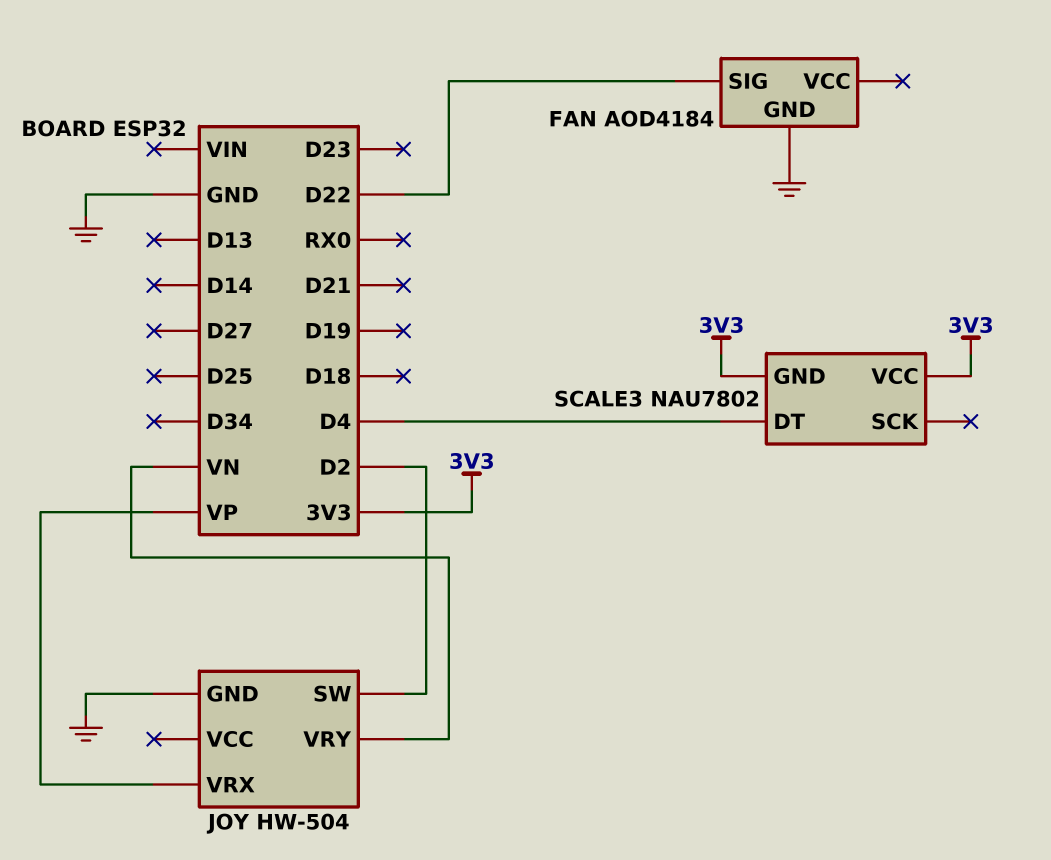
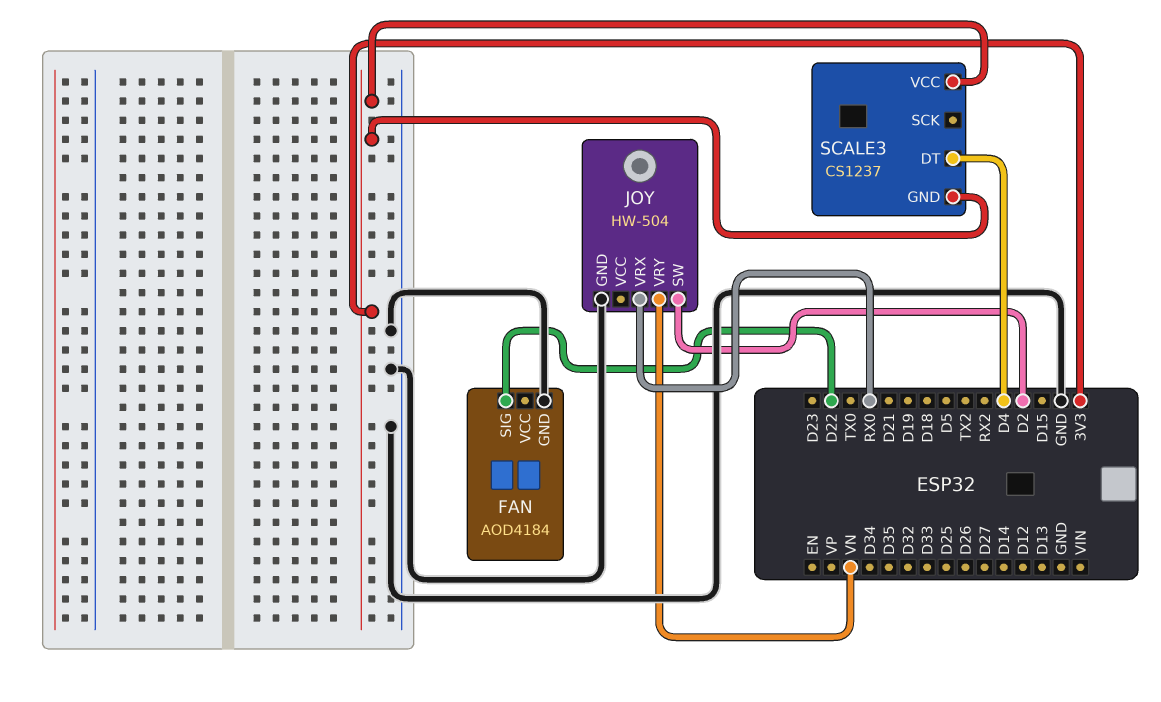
JOY pin VRX: VP -> RX0
SCALE3: NAU7802 -> CS1237

